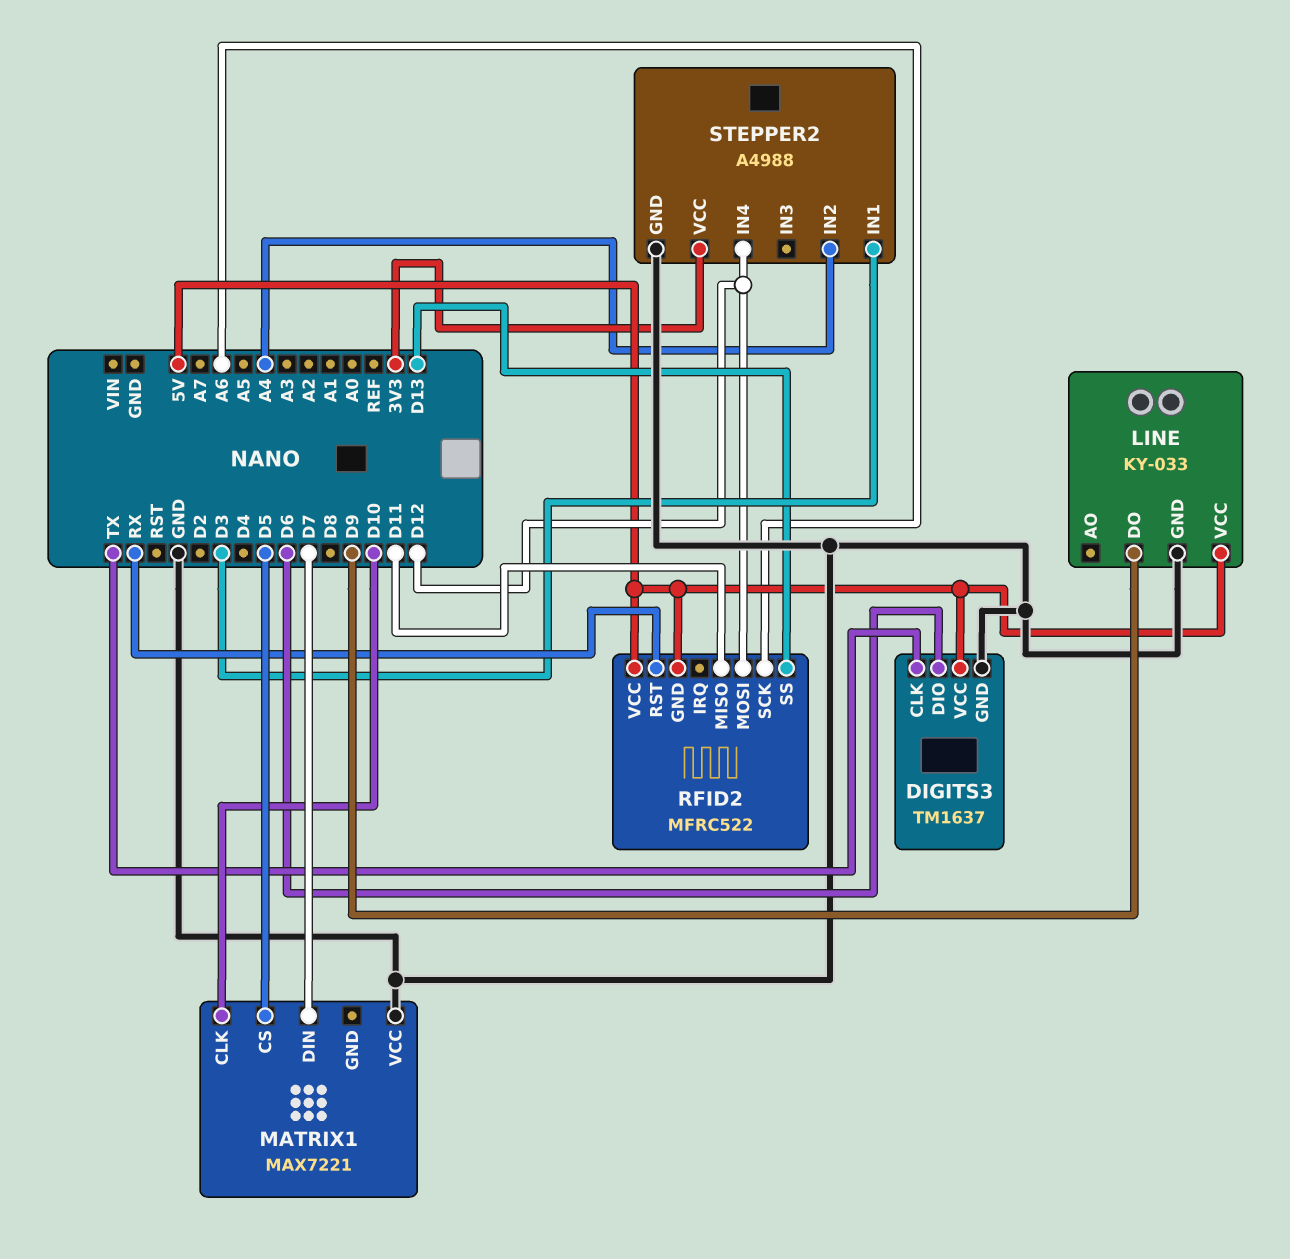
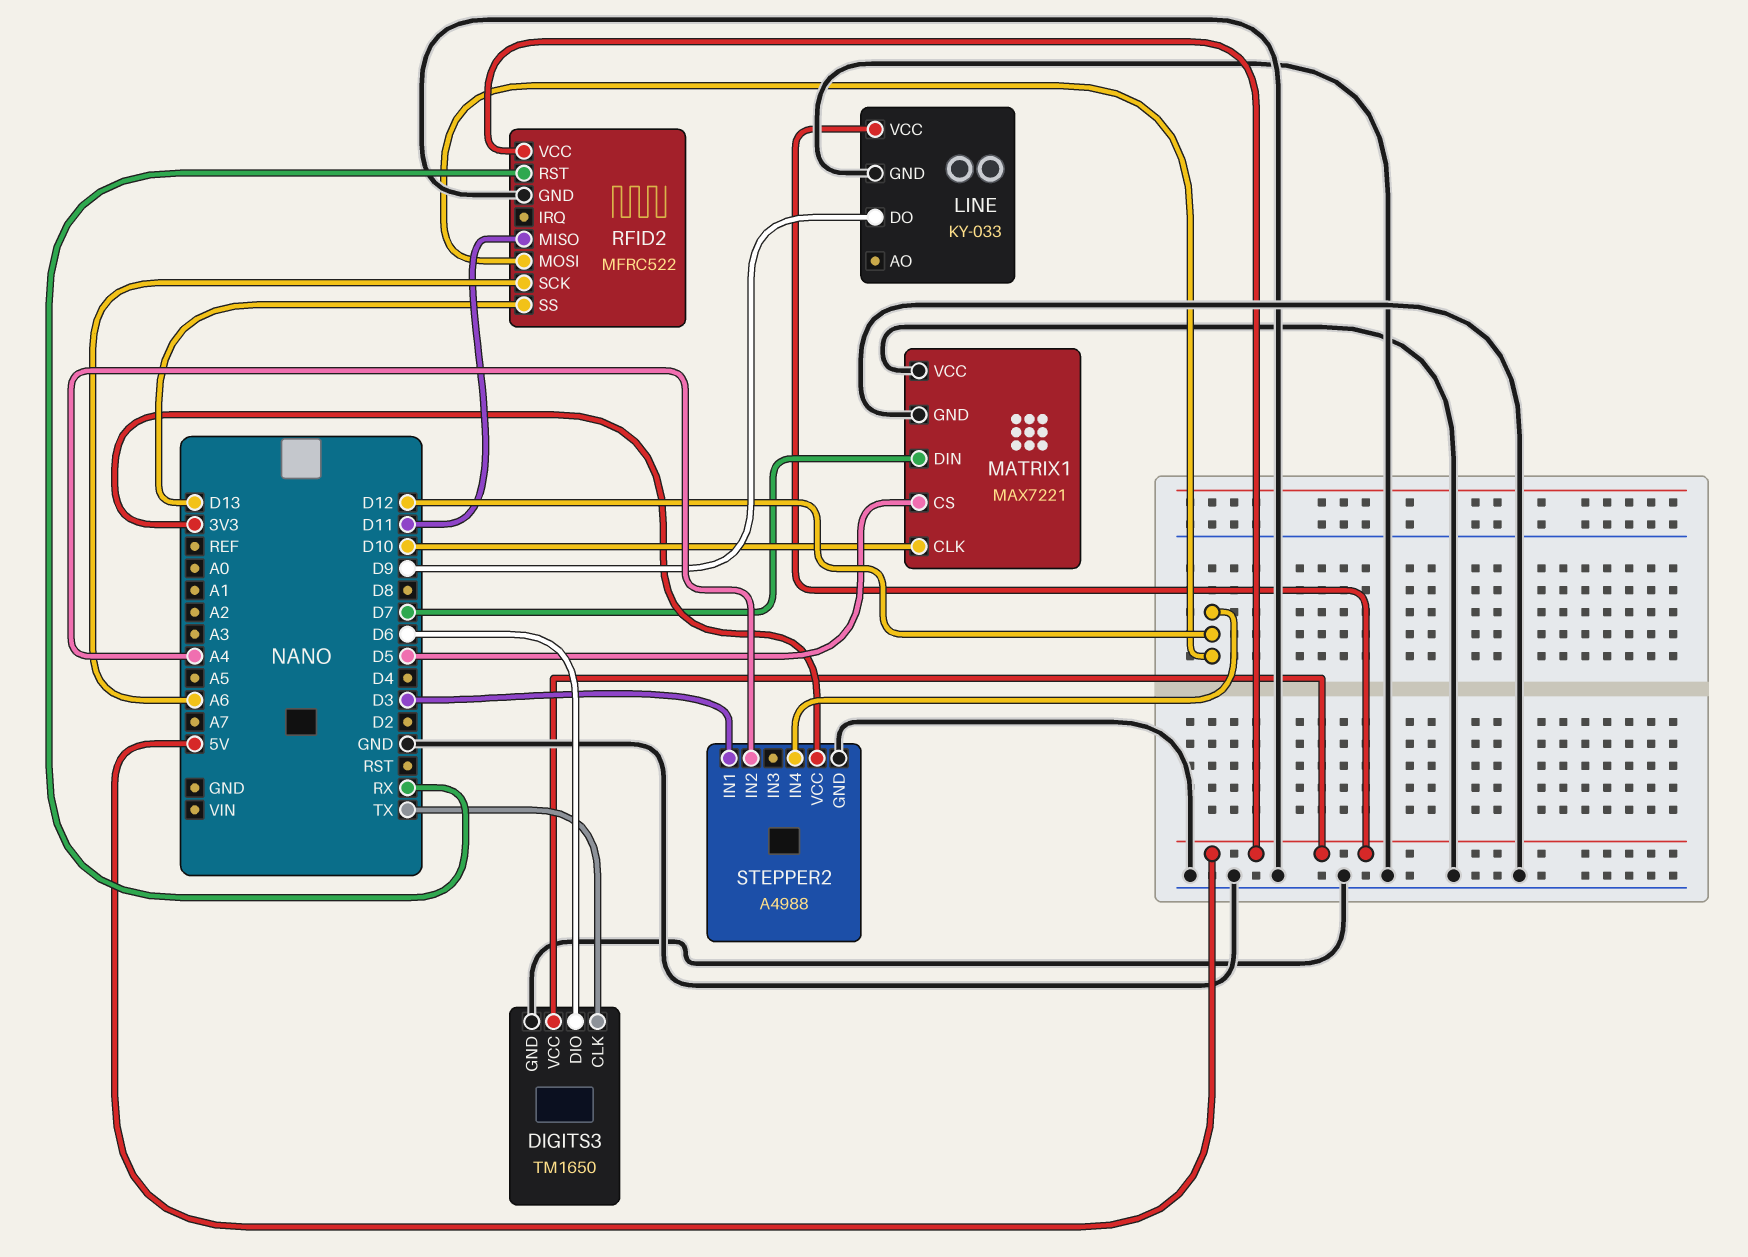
DIGITS3: TM1637 -> TM1650
MATRIX1 pin GND: none -> GND
RFID2 pin GND: 5V -> GND

